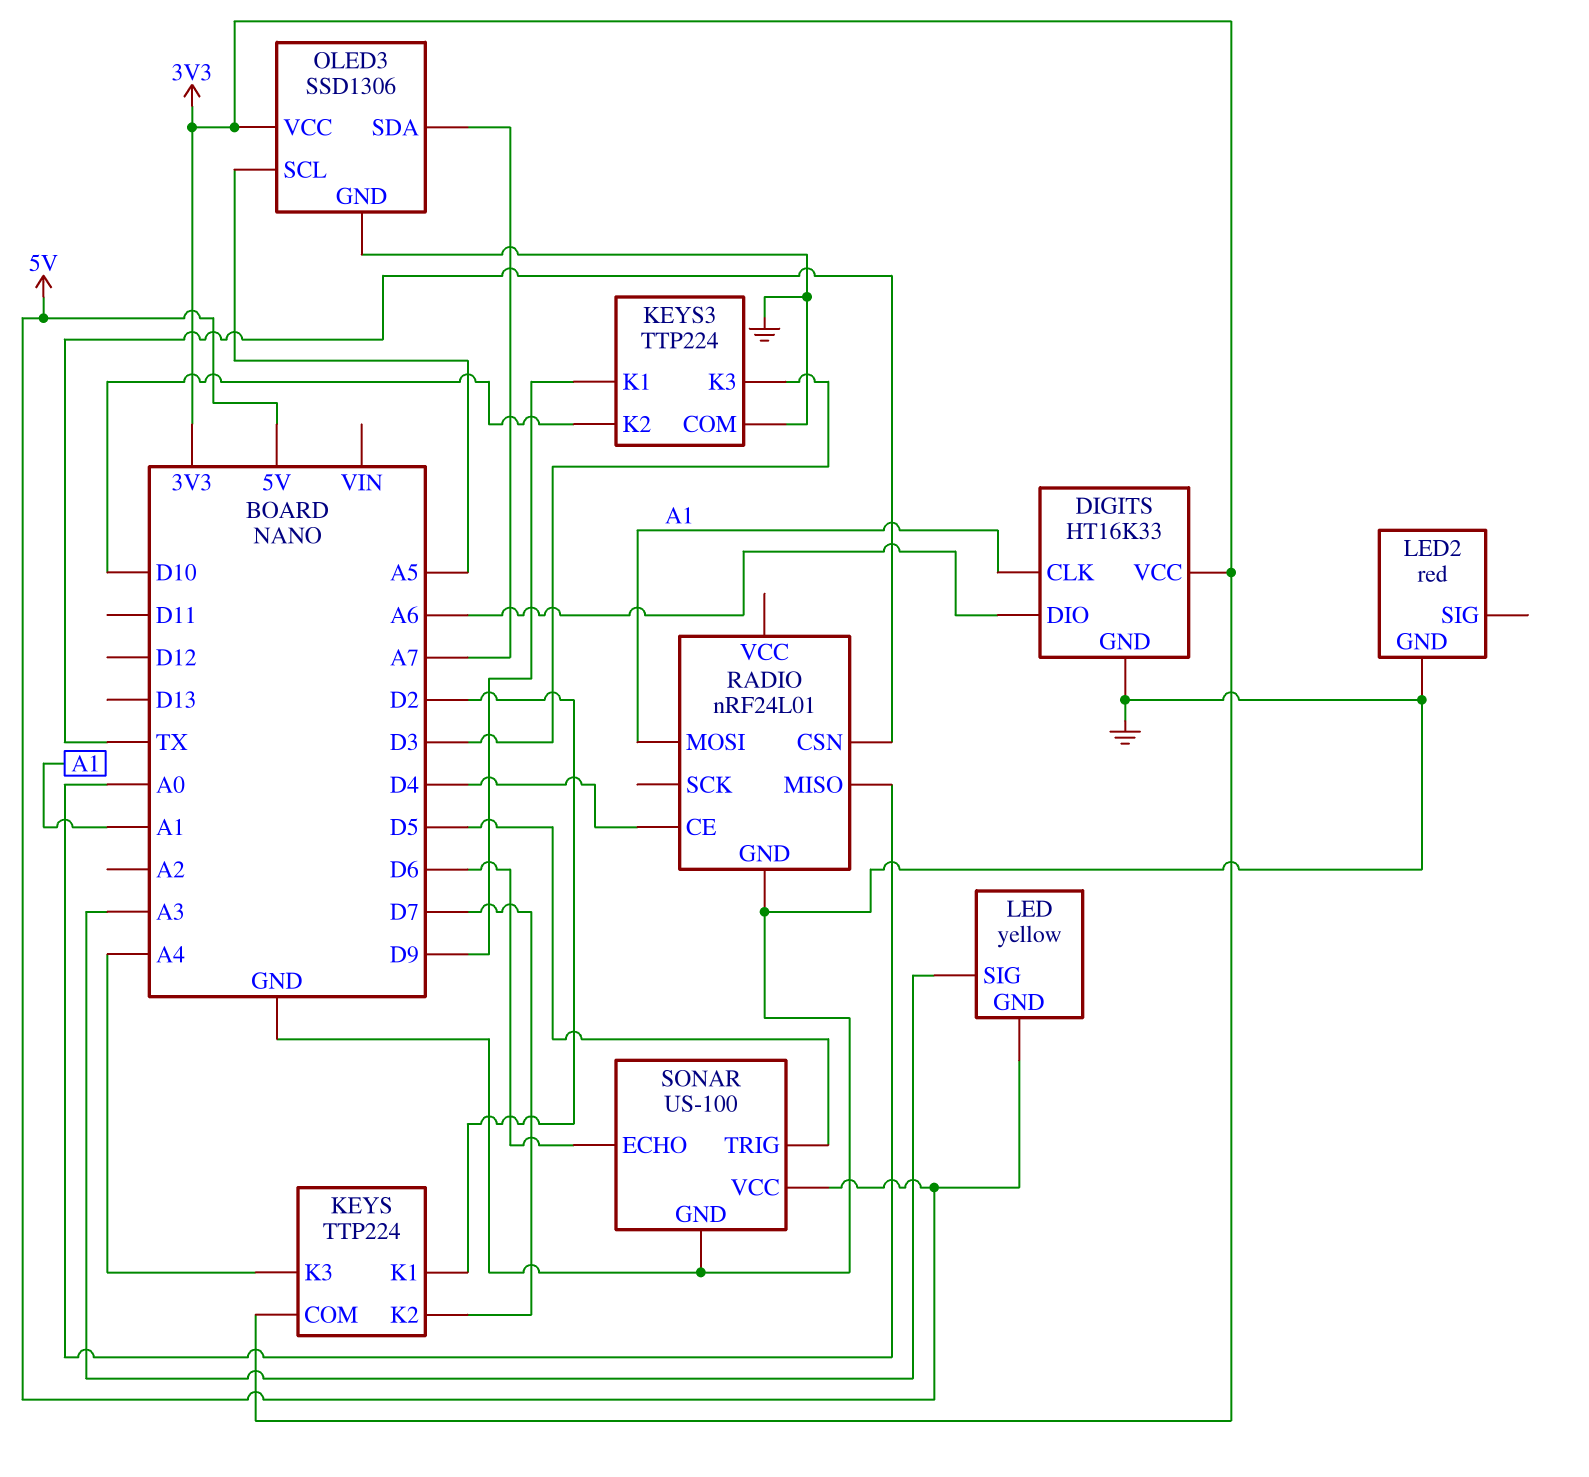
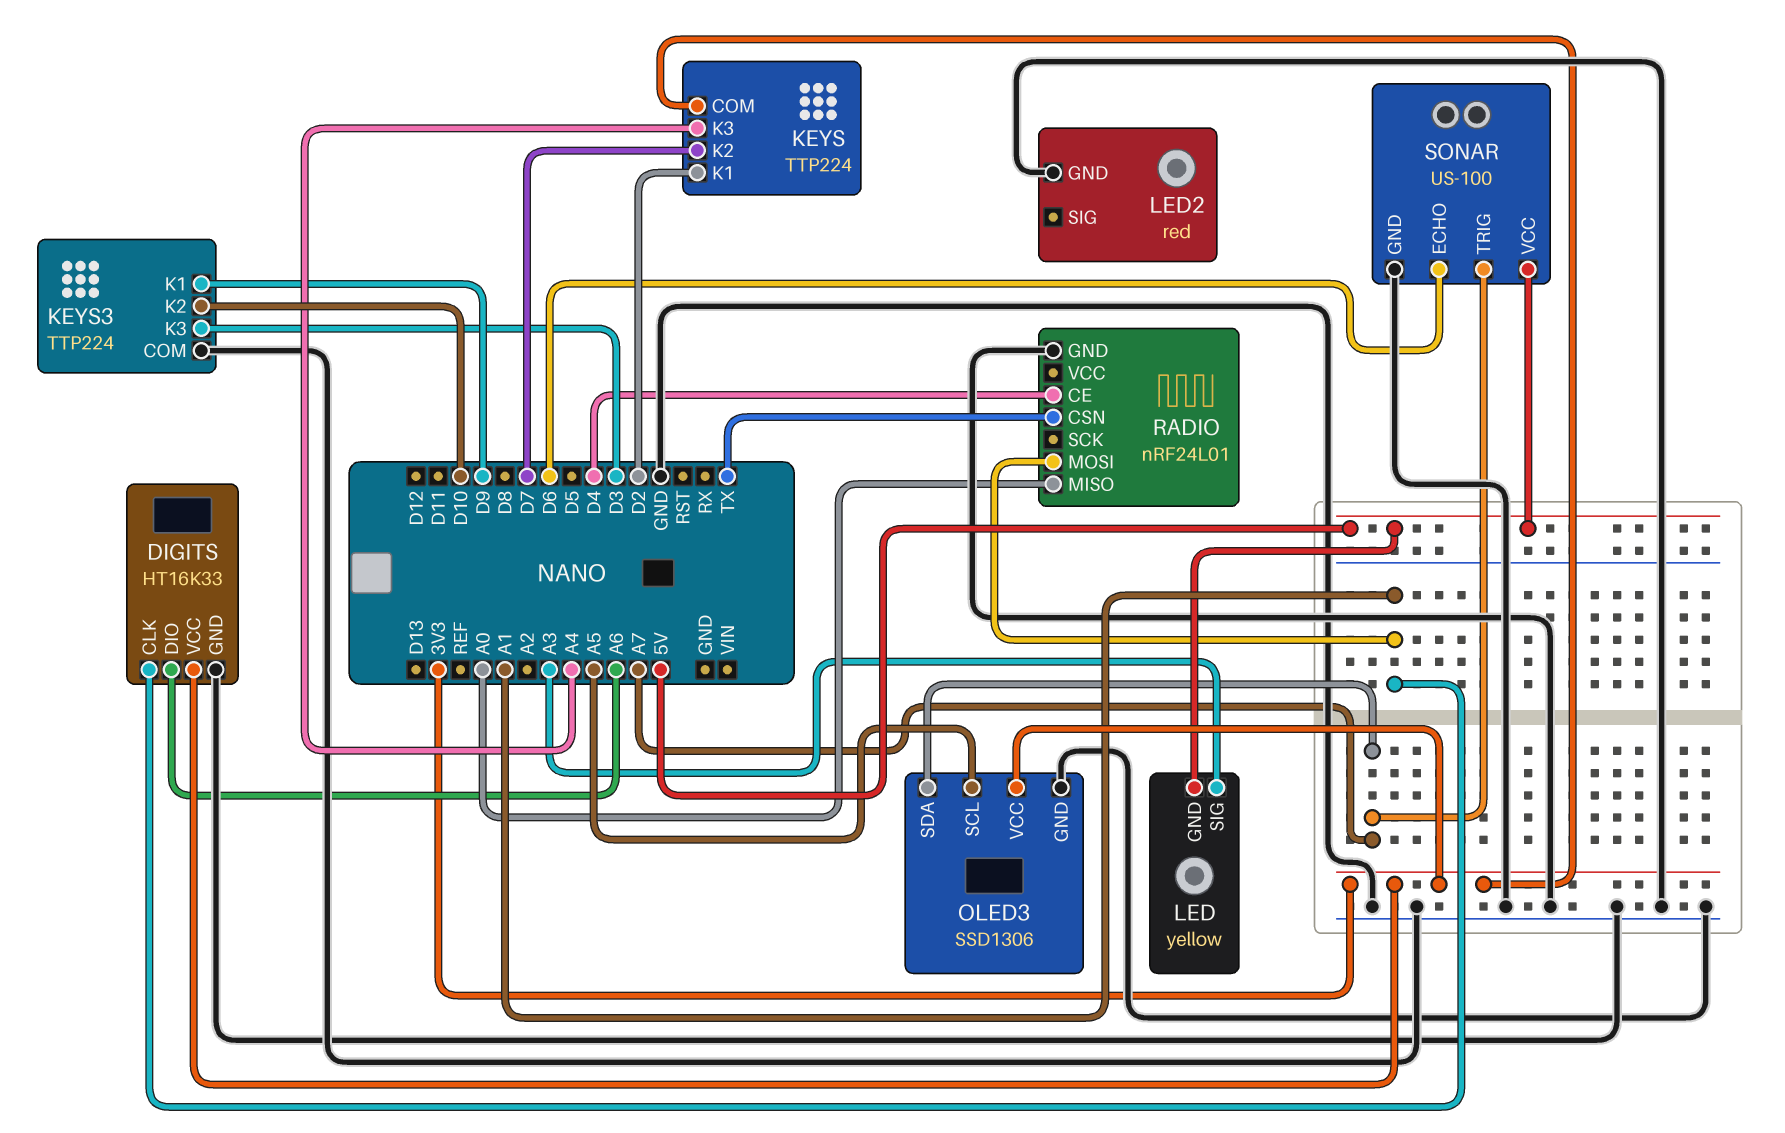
SONAR pin TRIG: D5 -> A7

